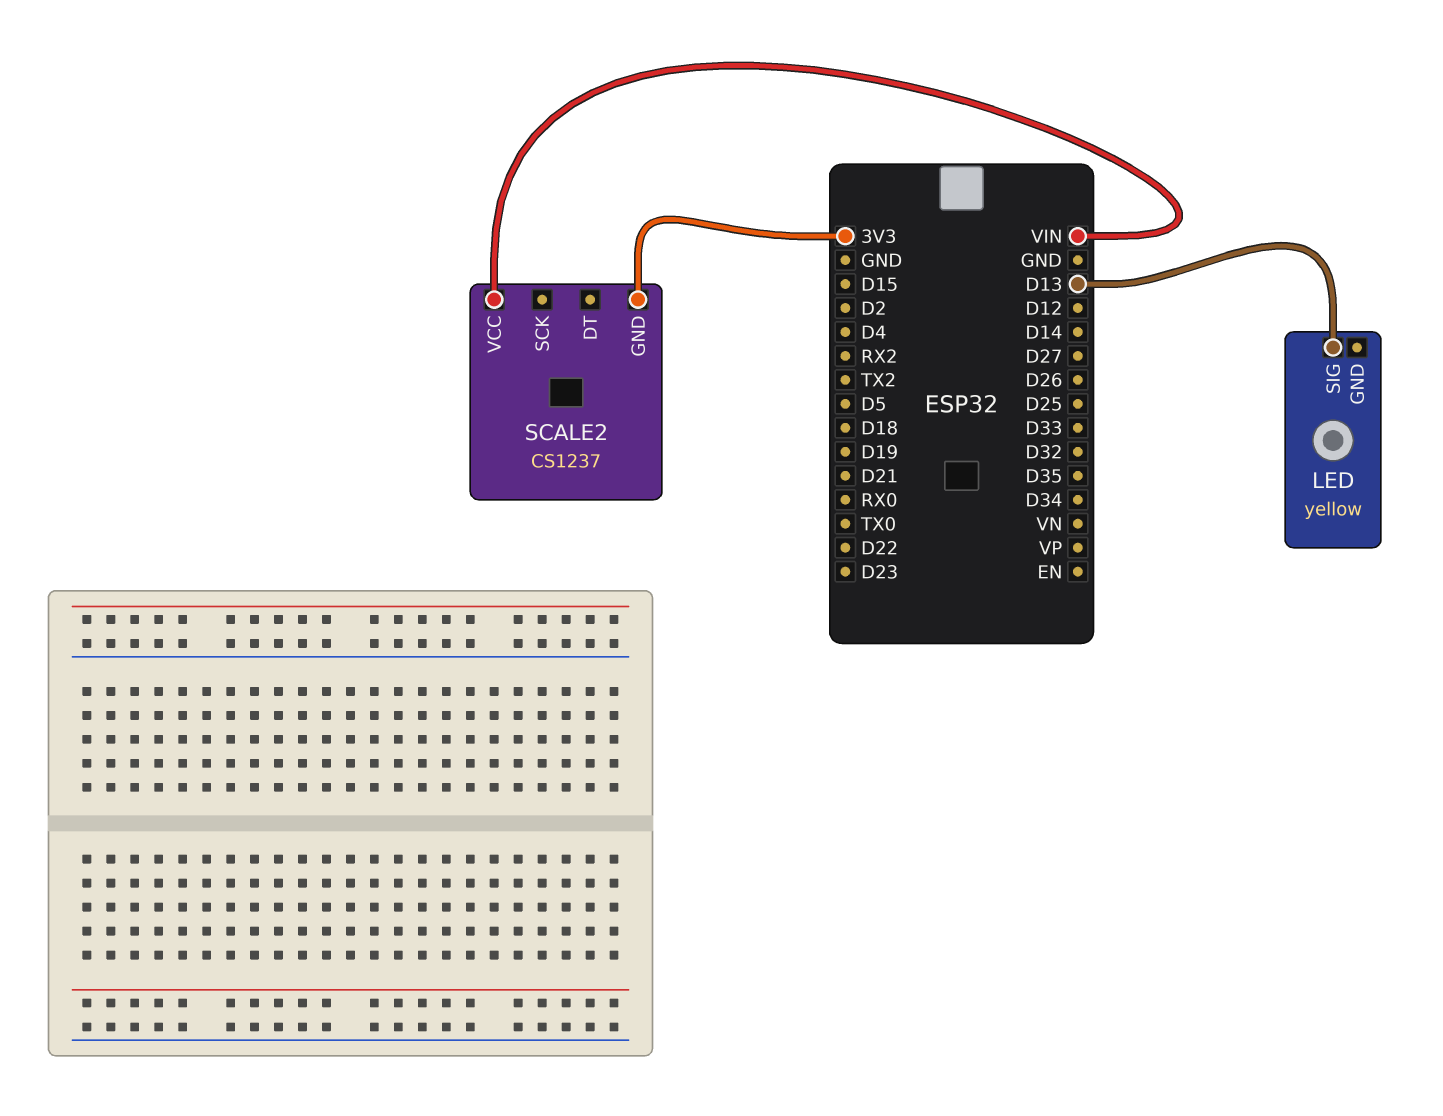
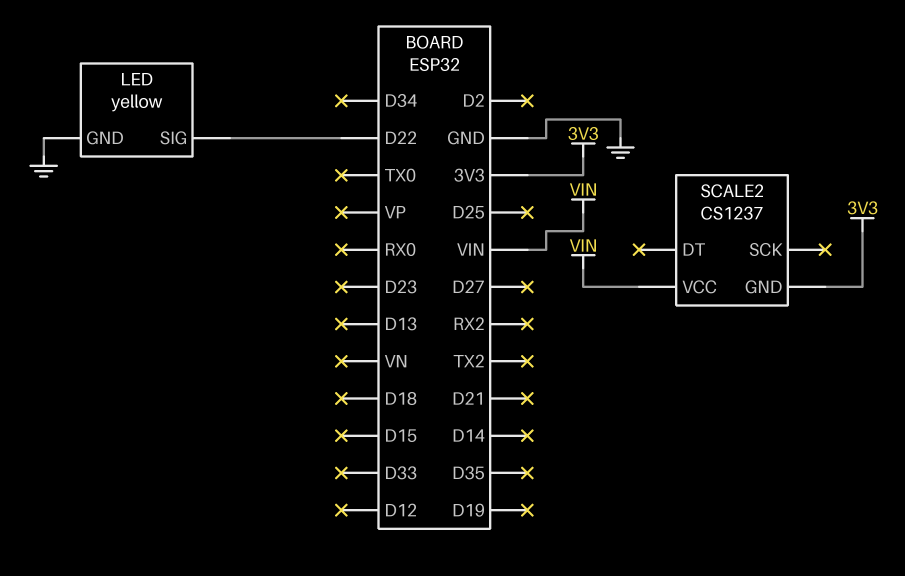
LED pin GND: none -> GND
LED pin SIG: D13 -> D22

